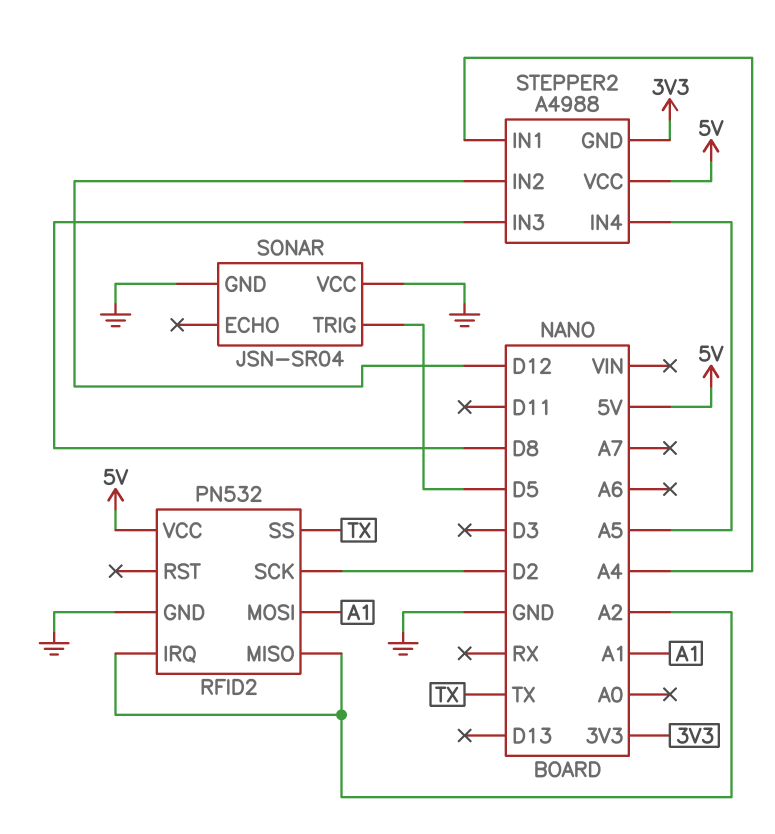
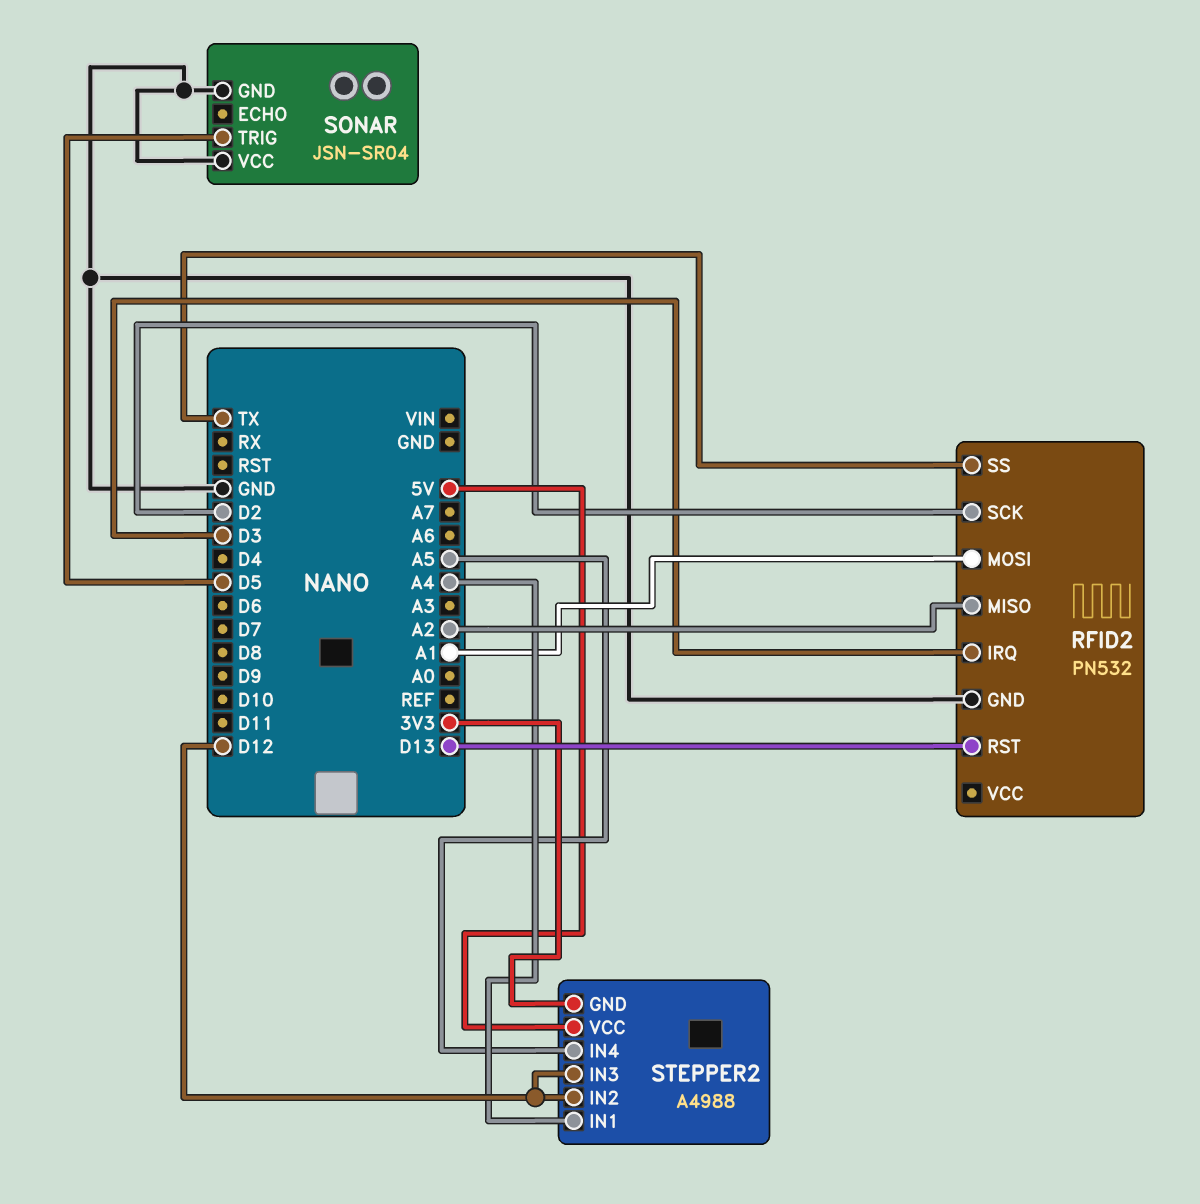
RFID2 pin IRQ: A2 -> D3
RFID2 pin RST: none -> D13
RFID2 pin VCC: 5V -> none
STEPPER2 pin IN3: D8 -> D12

